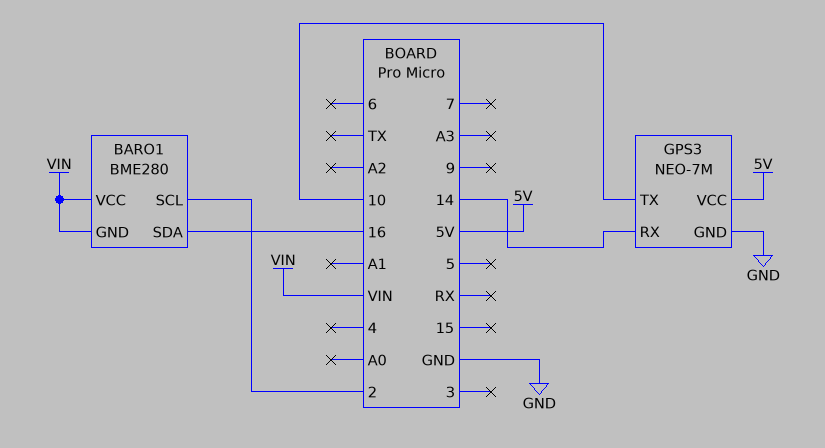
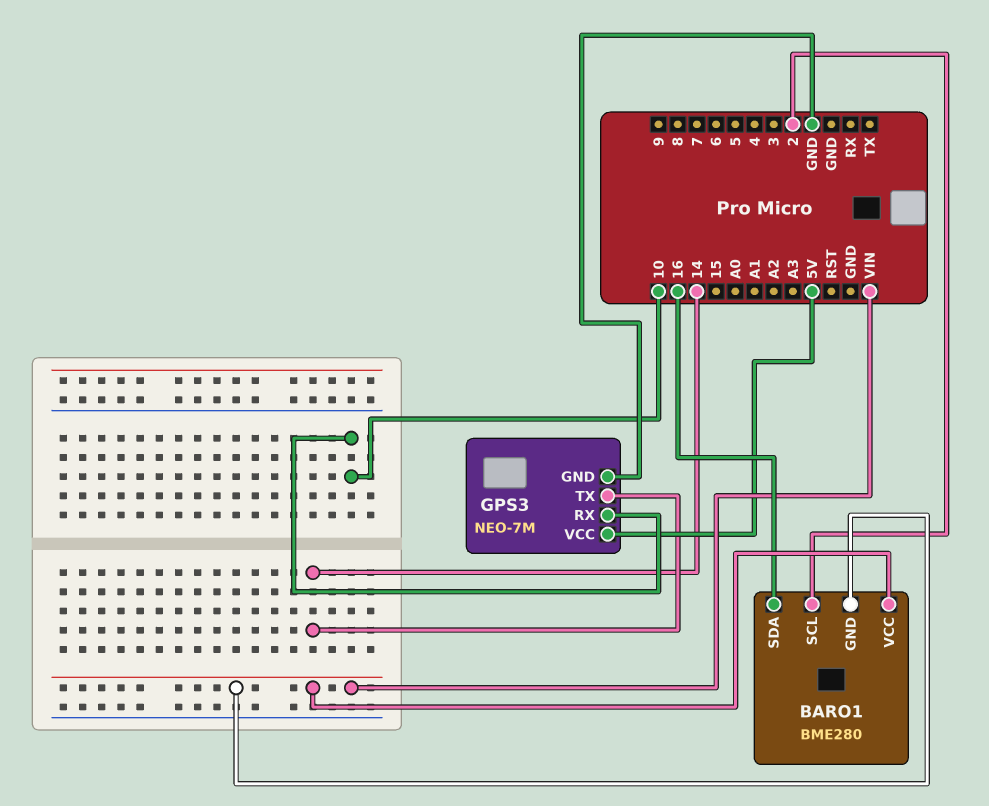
GPS3 pin RX: 14 -> 10
GPS3 pin TX: 10 -> 14

